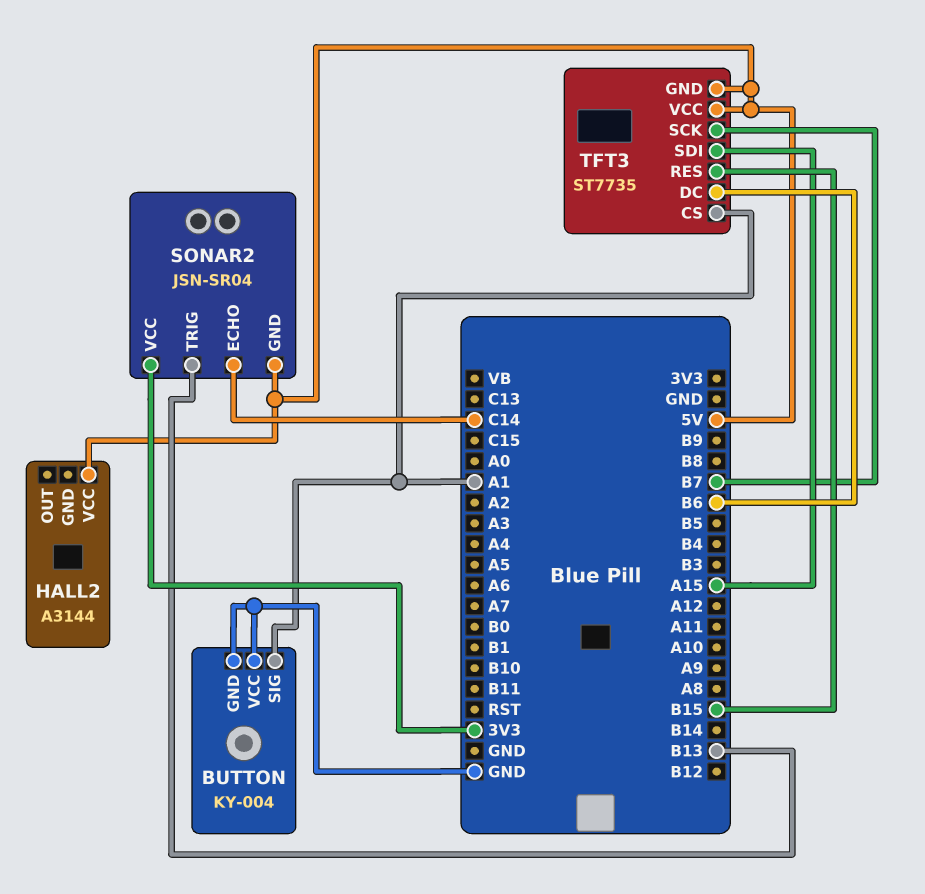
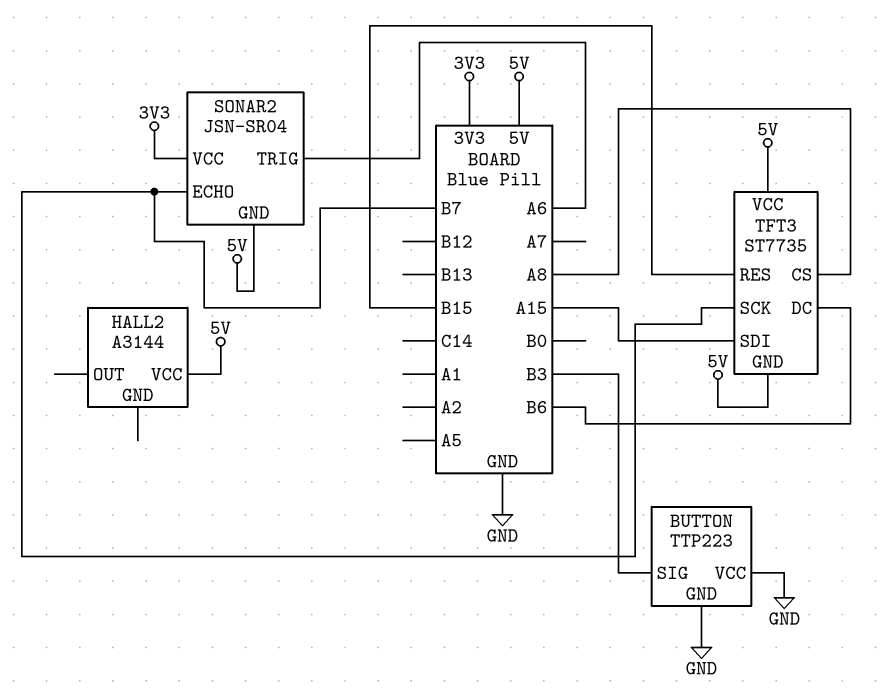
BUTTON: KY-004 -> TTP223
BUTTON pin SIG: A1 -> B3
SONAR2 pin ECHO: C14 -> B7
SONAR2 pin TRIG: B13 -> A6
TFT3 pin CS: A1 -> A8

